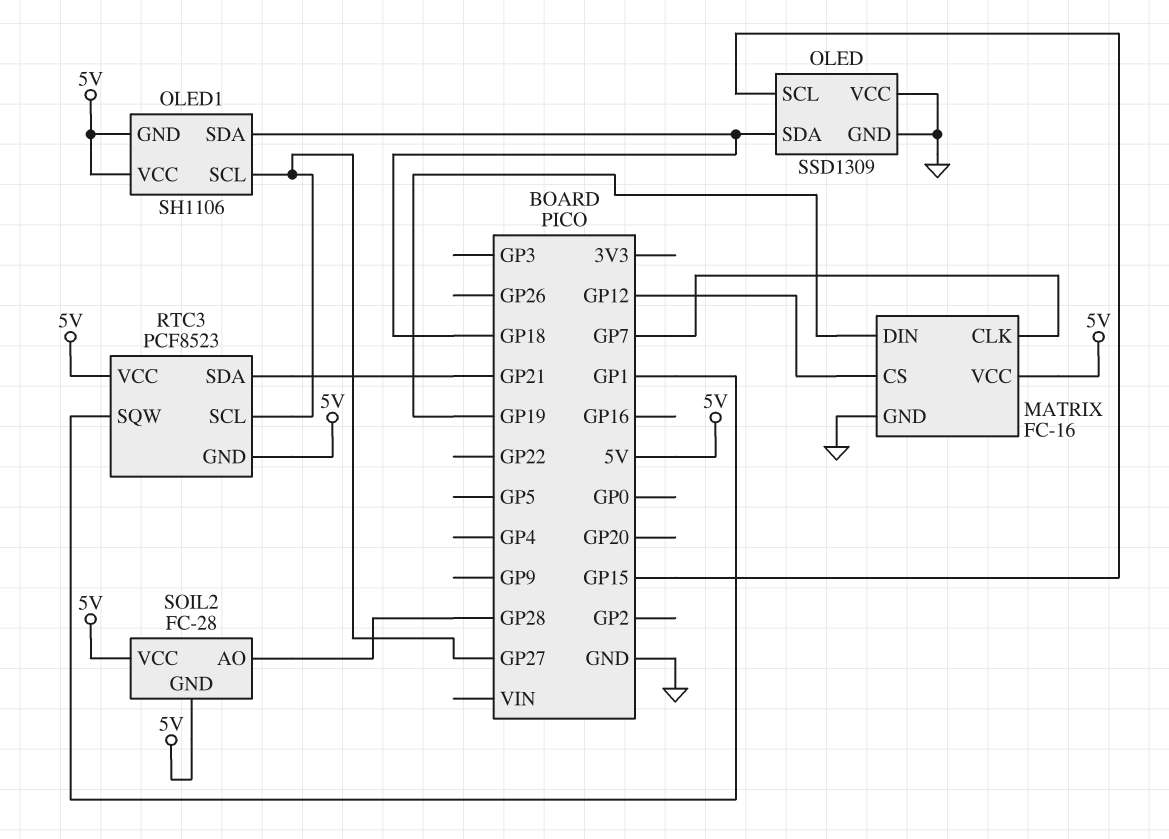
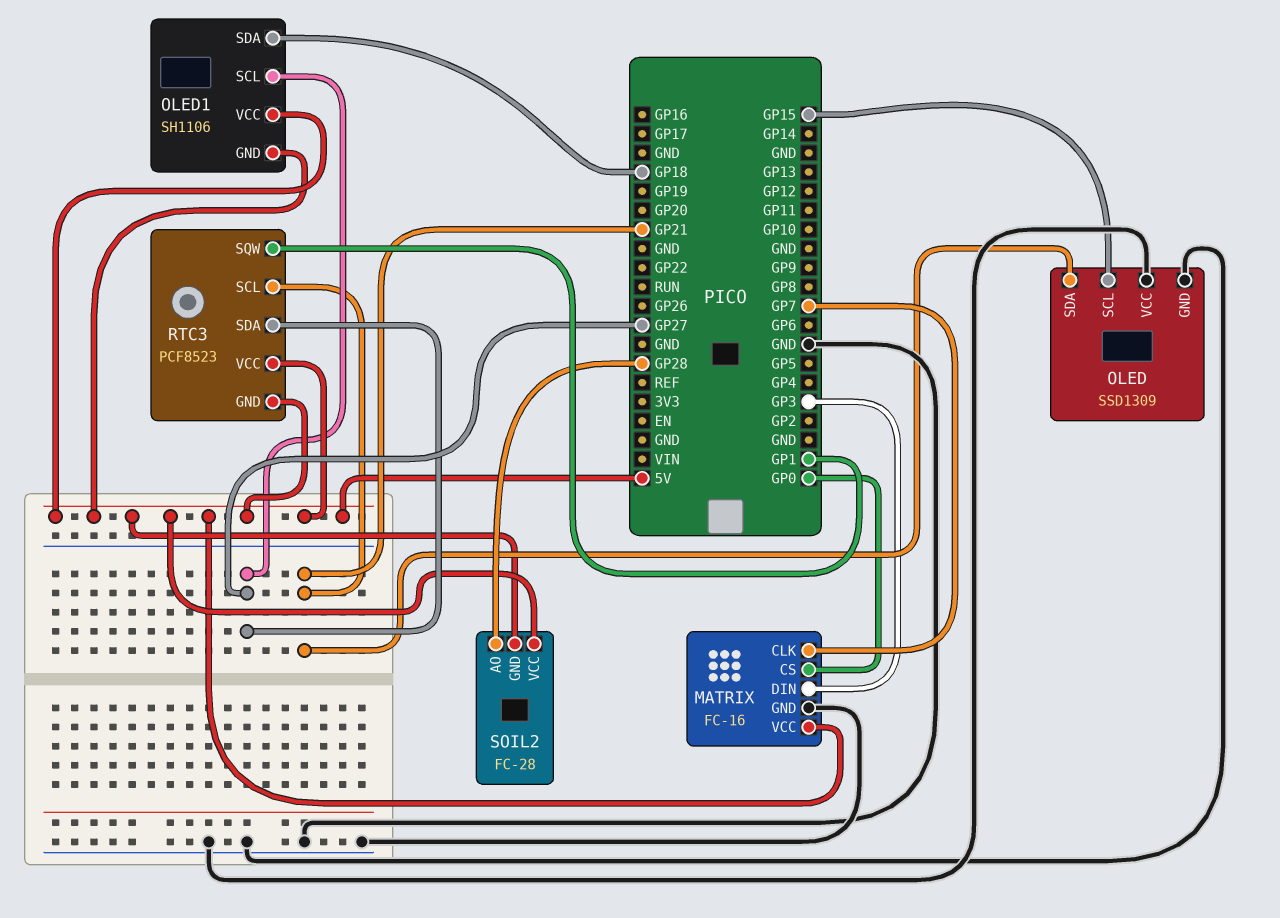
MATRIX pin CS: GP12 -> GP0
MATRIX pin DIN: GP19 -> GP3
OLED pin SDA: GP18 -> GP21
RTC3 pin SCL: GP27 -> GP21
RTC3 pin SDA: GP21 -> GP27

